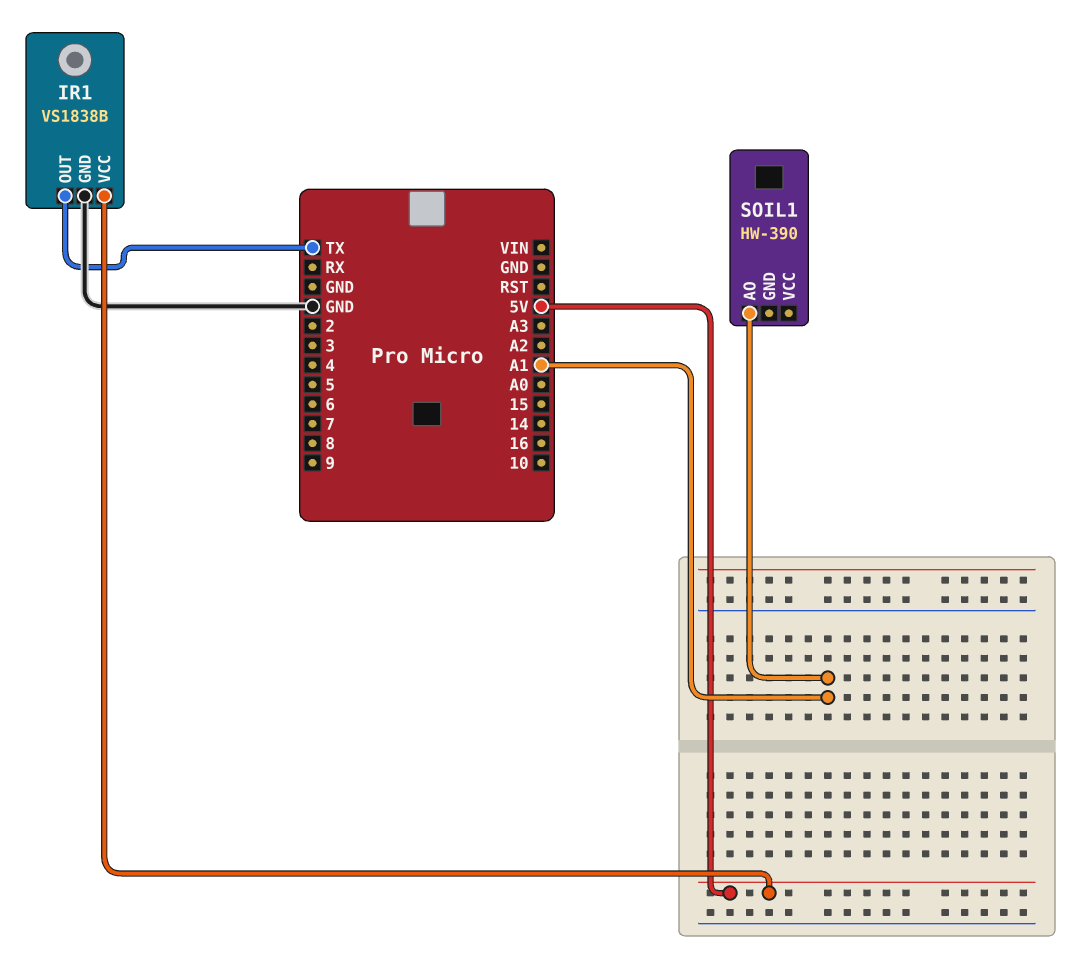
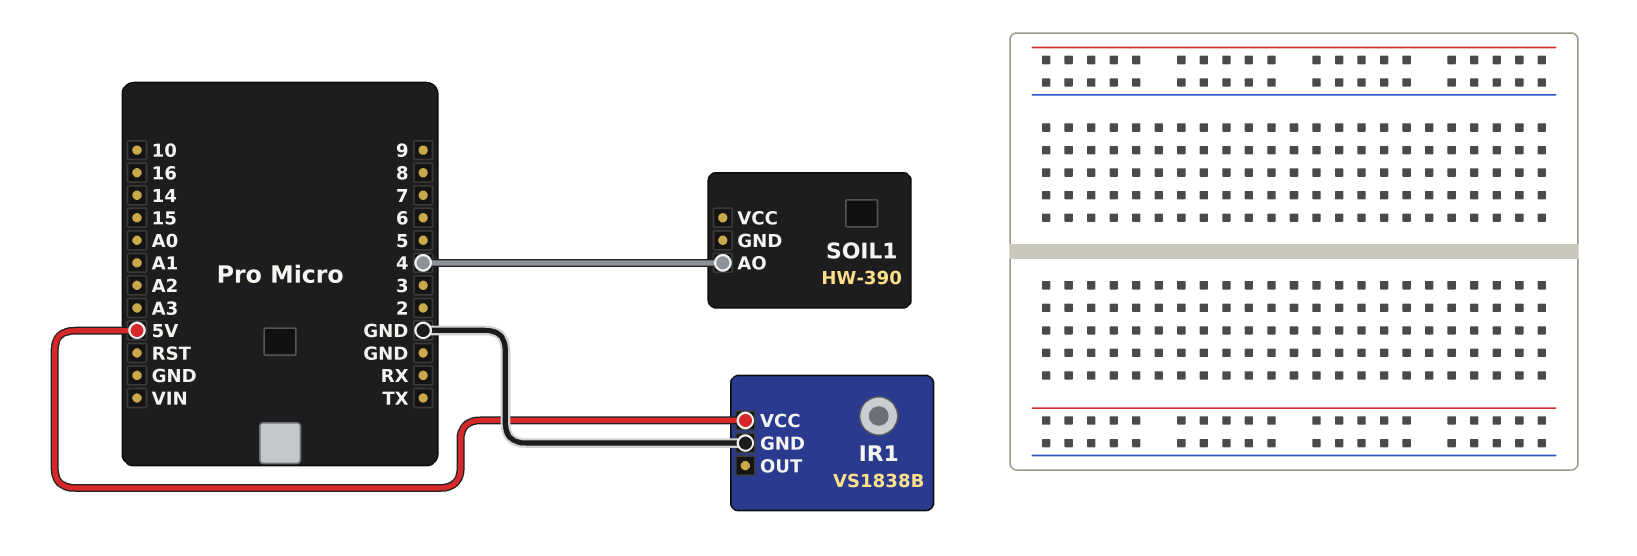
IR1 pin OUT: TX -> none
SOIL1 pin AO: A1 -> 4

